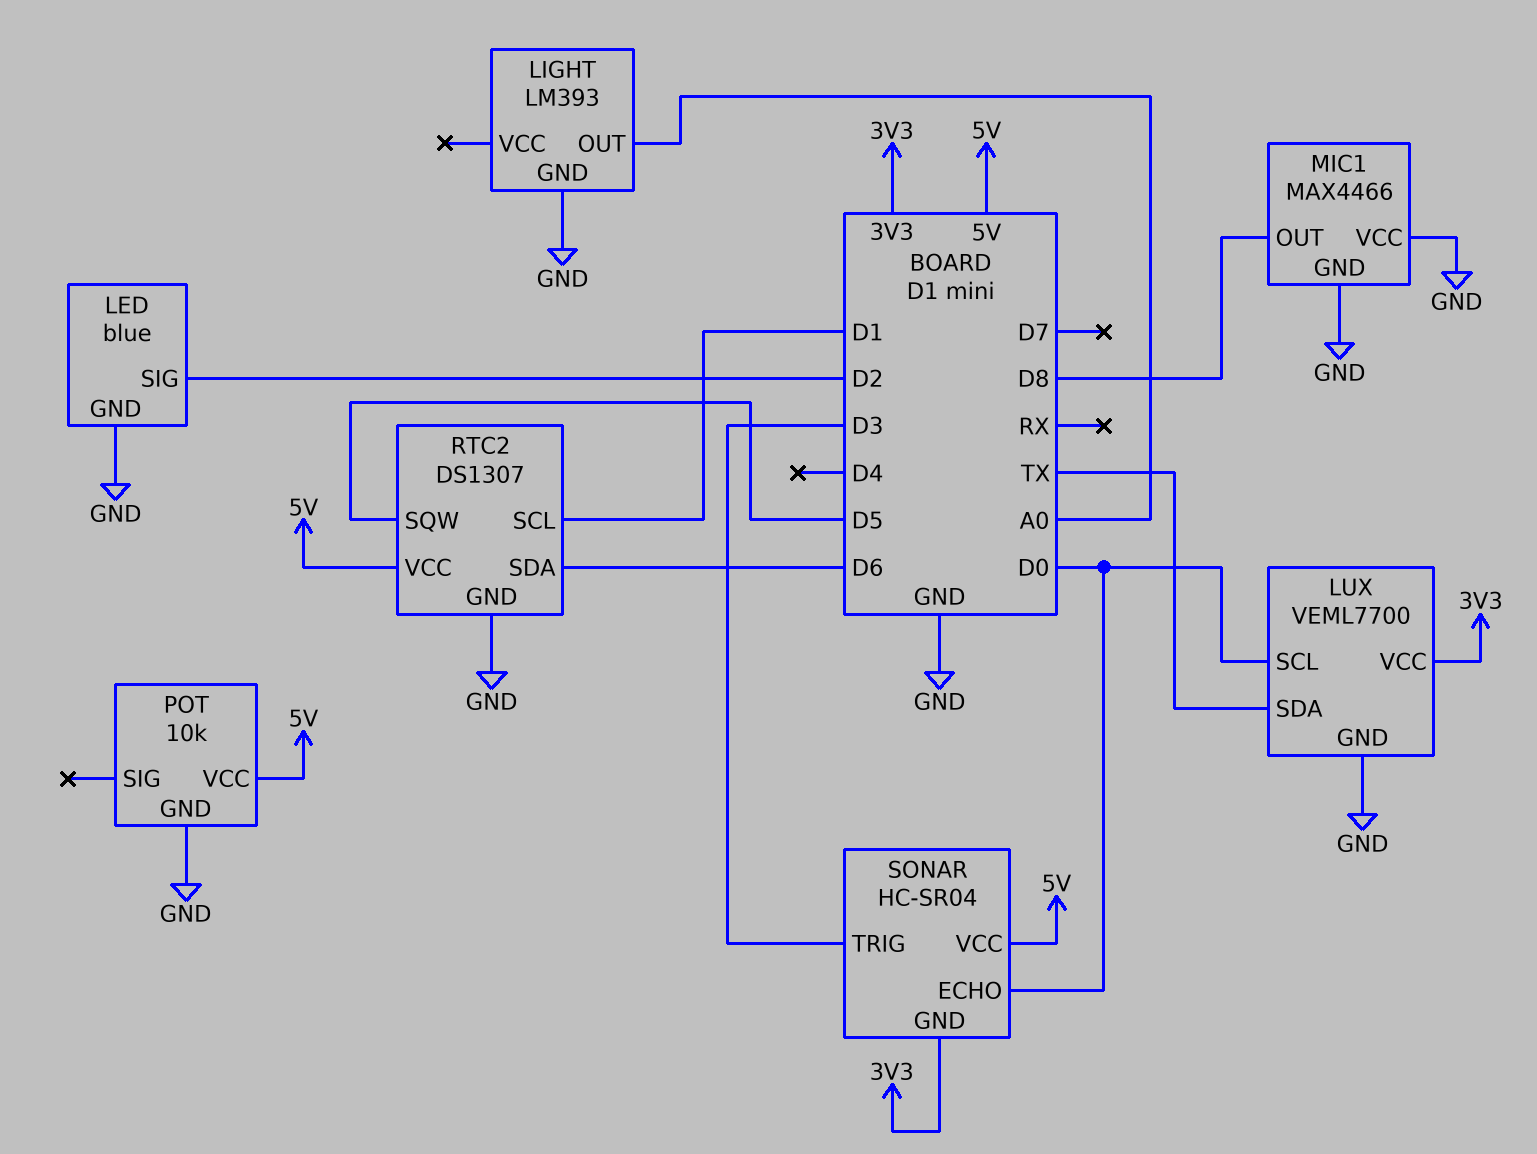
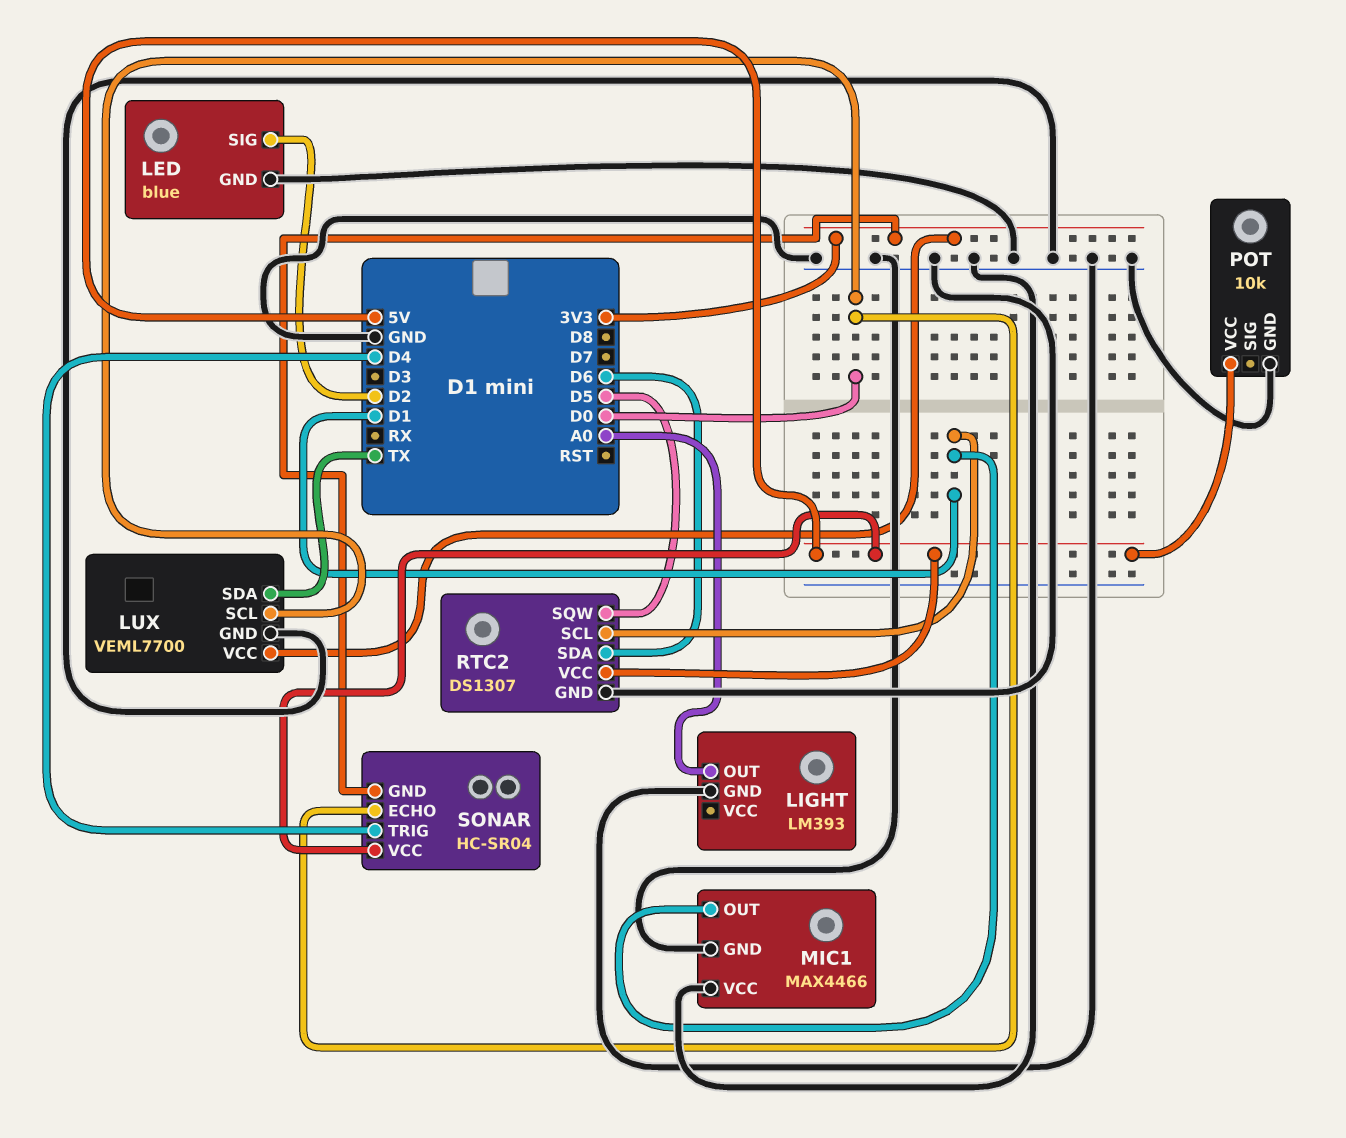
MIC1 pin OUT: D8 -> D1
SONAR pin TRIG: D3 -> D4

